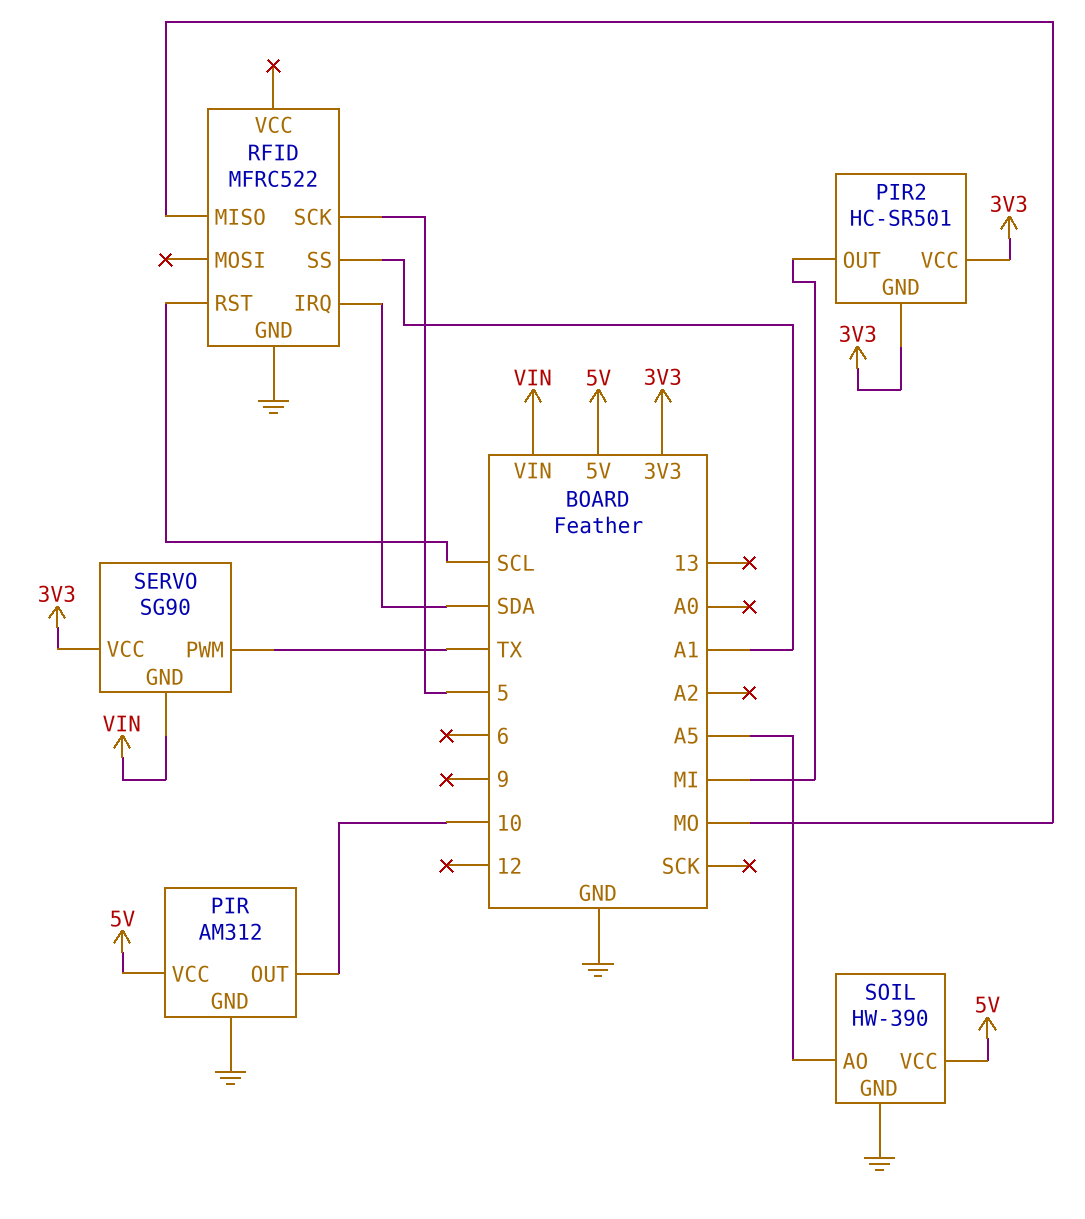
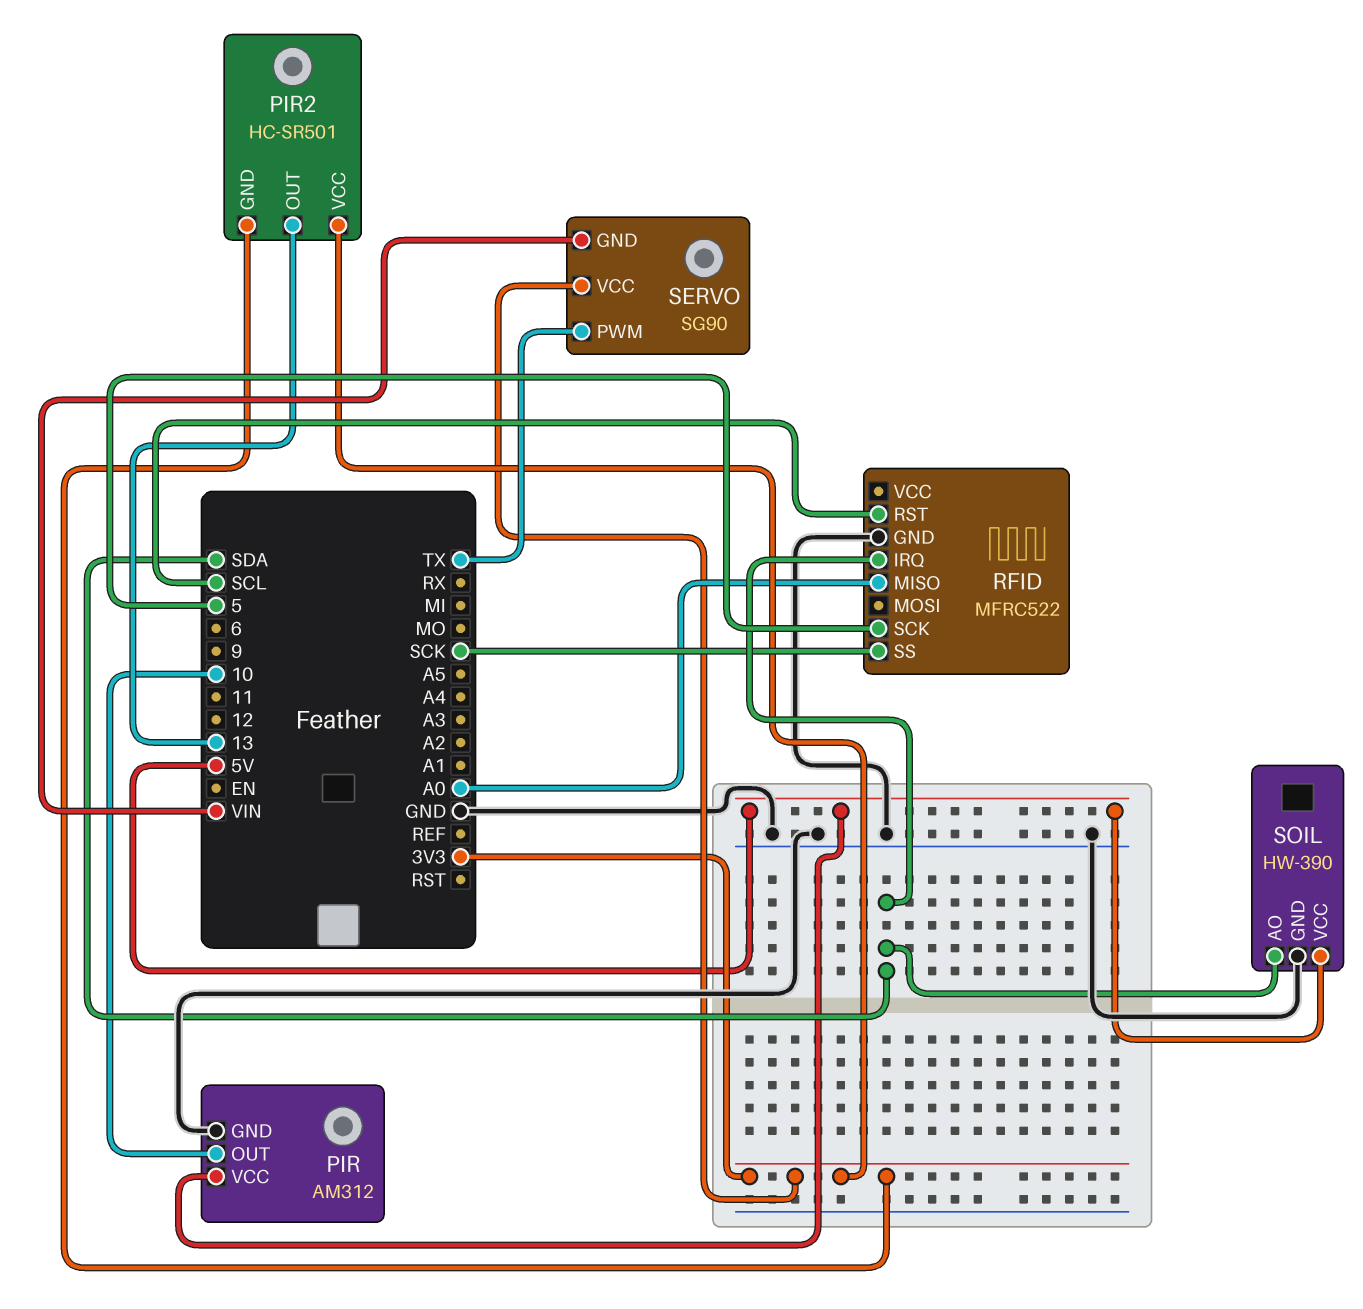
PIR2 pin OUT: MI -> 13
RFID pin MISO: MO -> A0
RFID pin SS: A1 -> SCK
SOIL pin AO: A5 -> SDA

